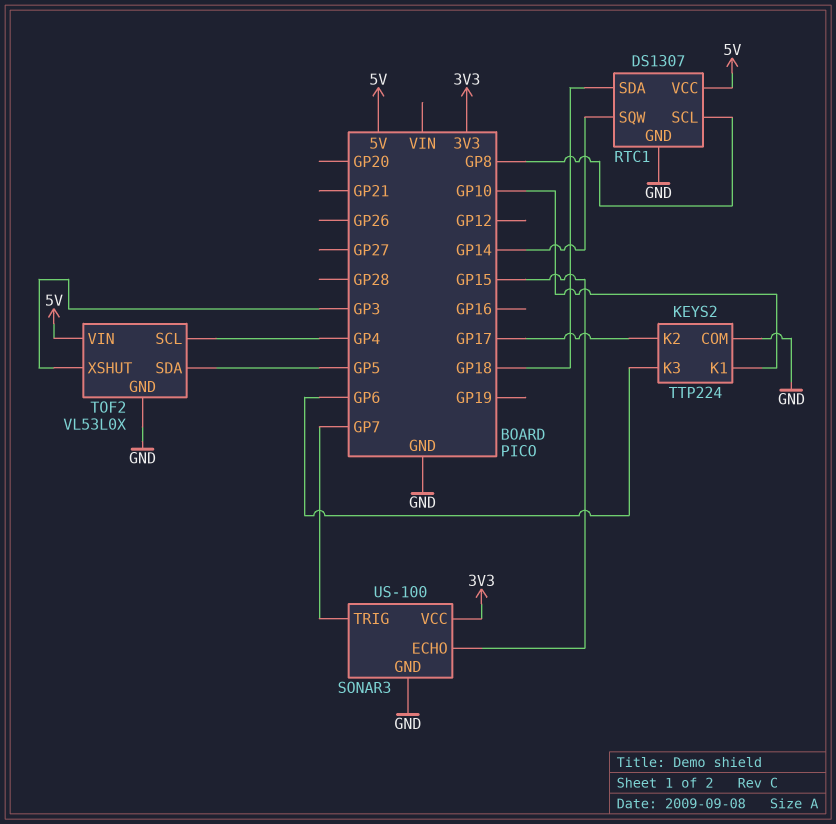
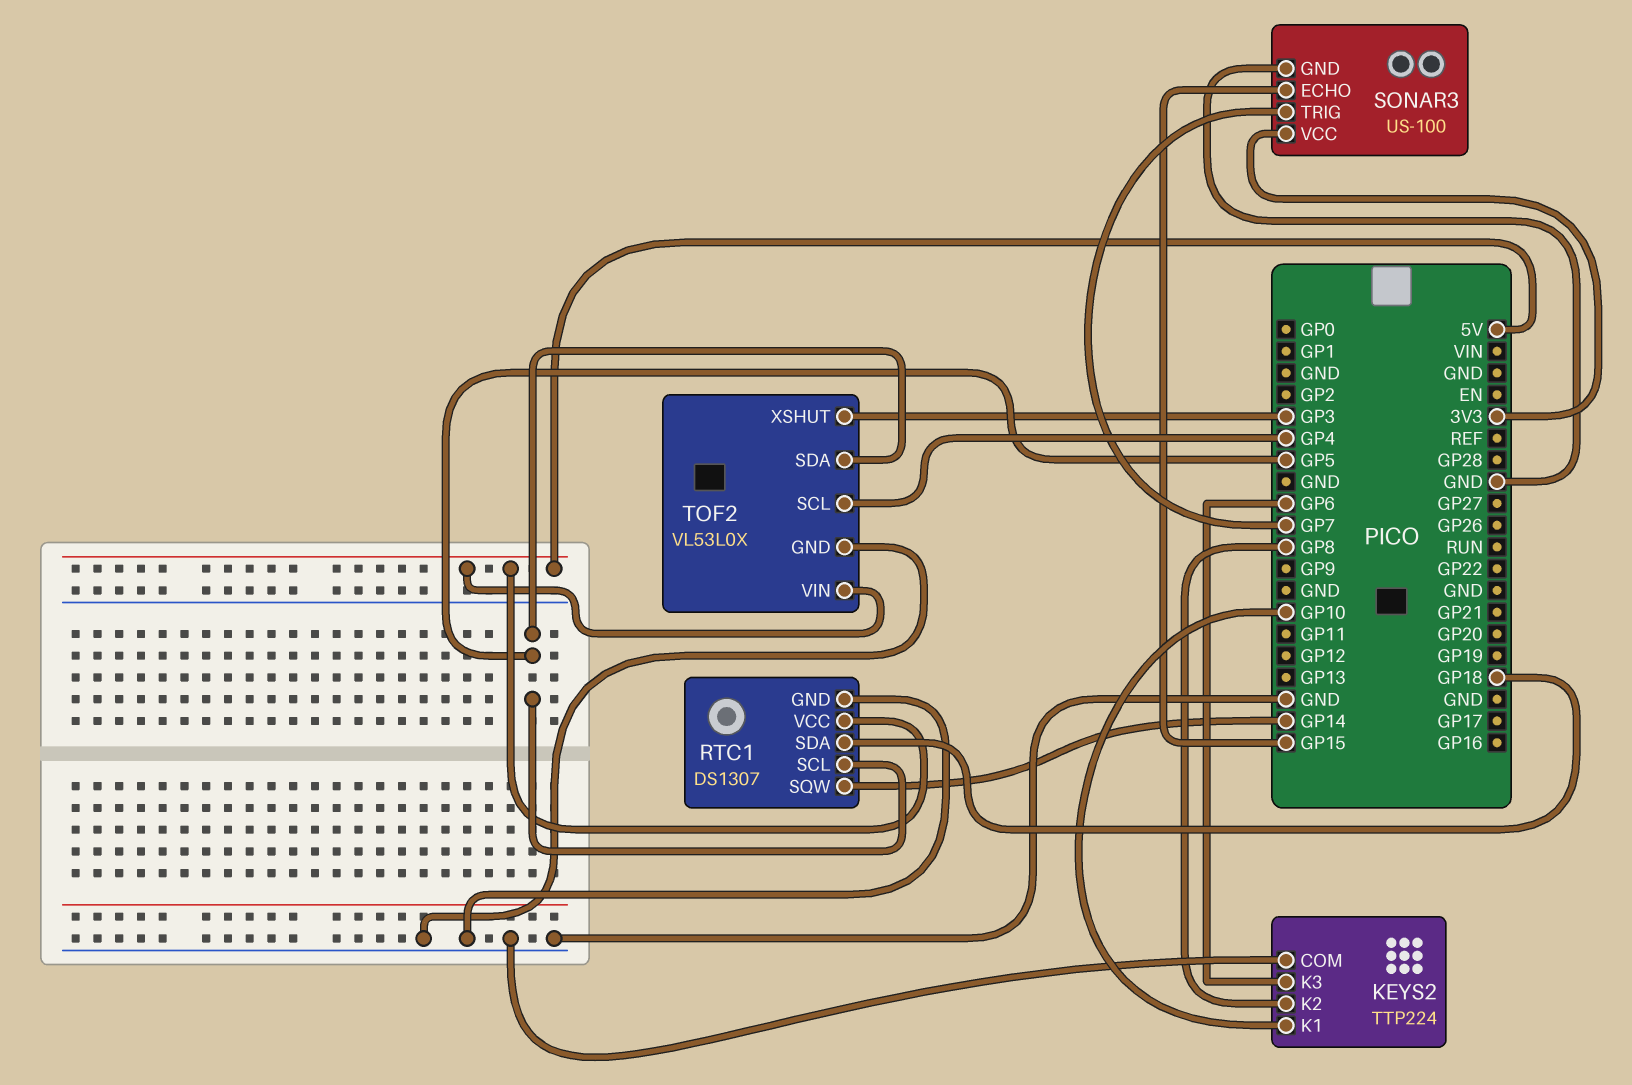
KEYS2 pin K2: GP17 -> GP8
RTC1 pin SCL: GP8 -> GP5

